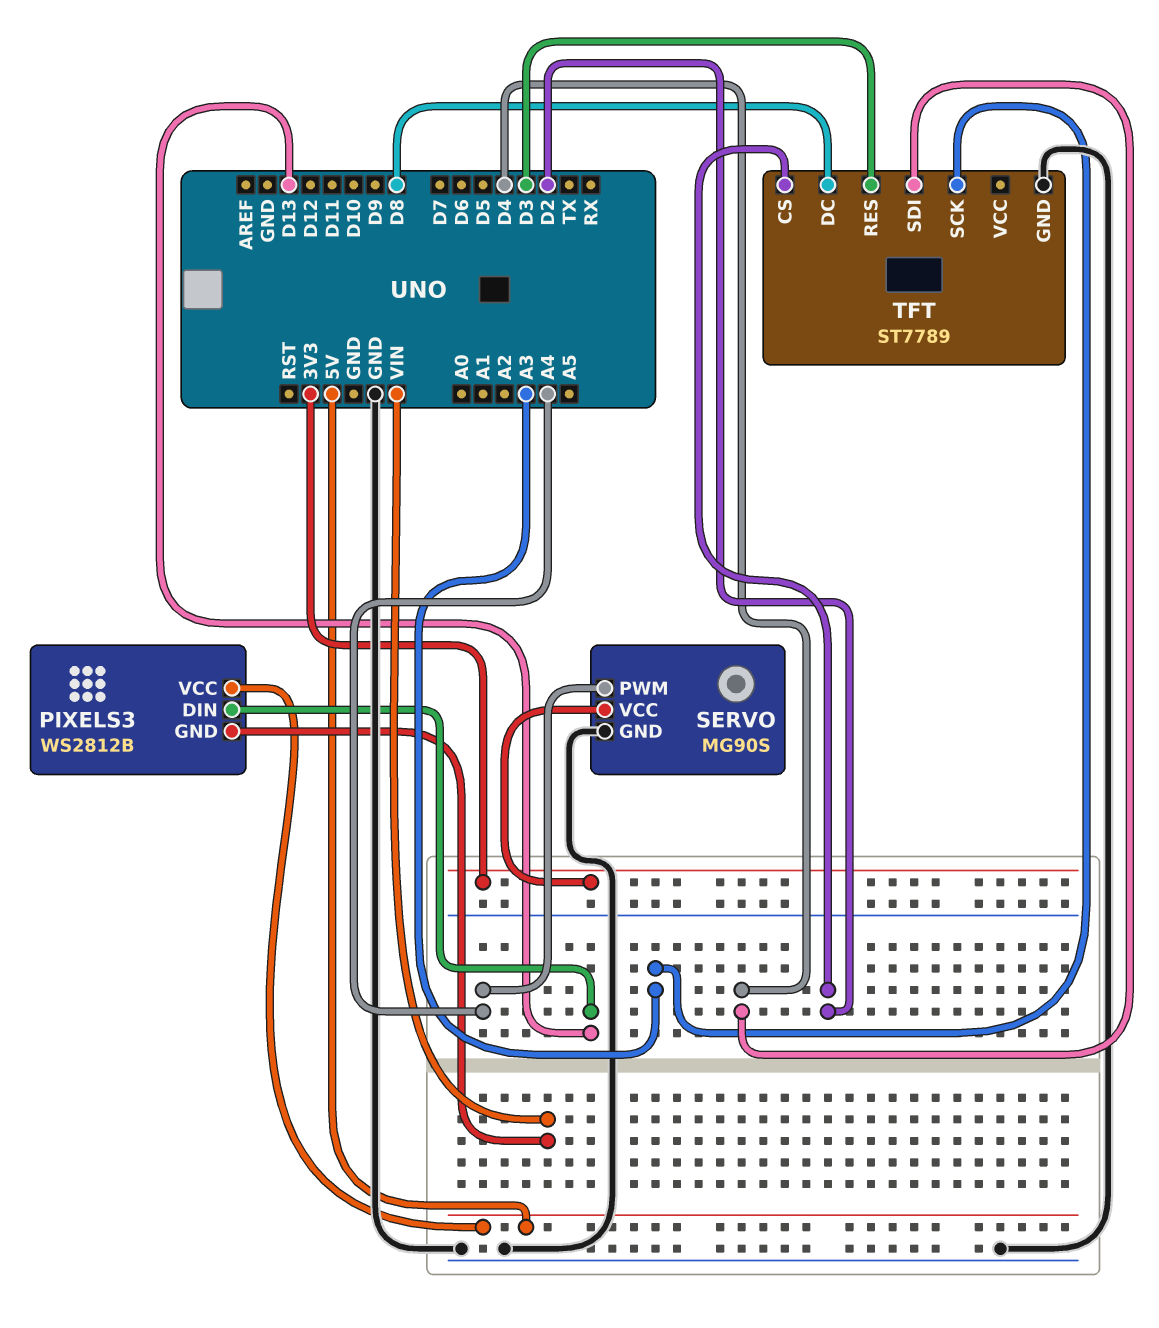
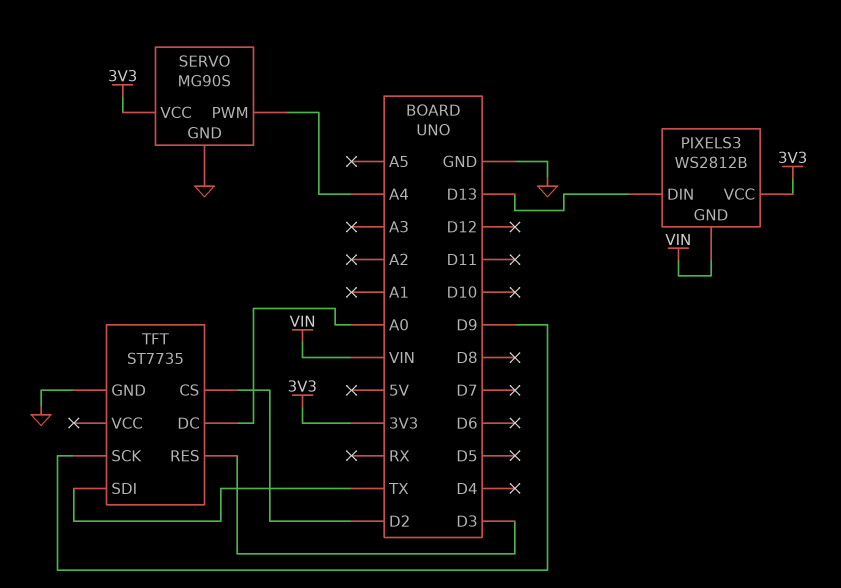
PIXELS3 pin VCC: 5V -> 3V3
TFT: ST7789 -> ST7735
TFT pin DC: D8 -> A0
TFT pin SCK: A3 -> D9
TFT pin SDI: D4 -> TX

